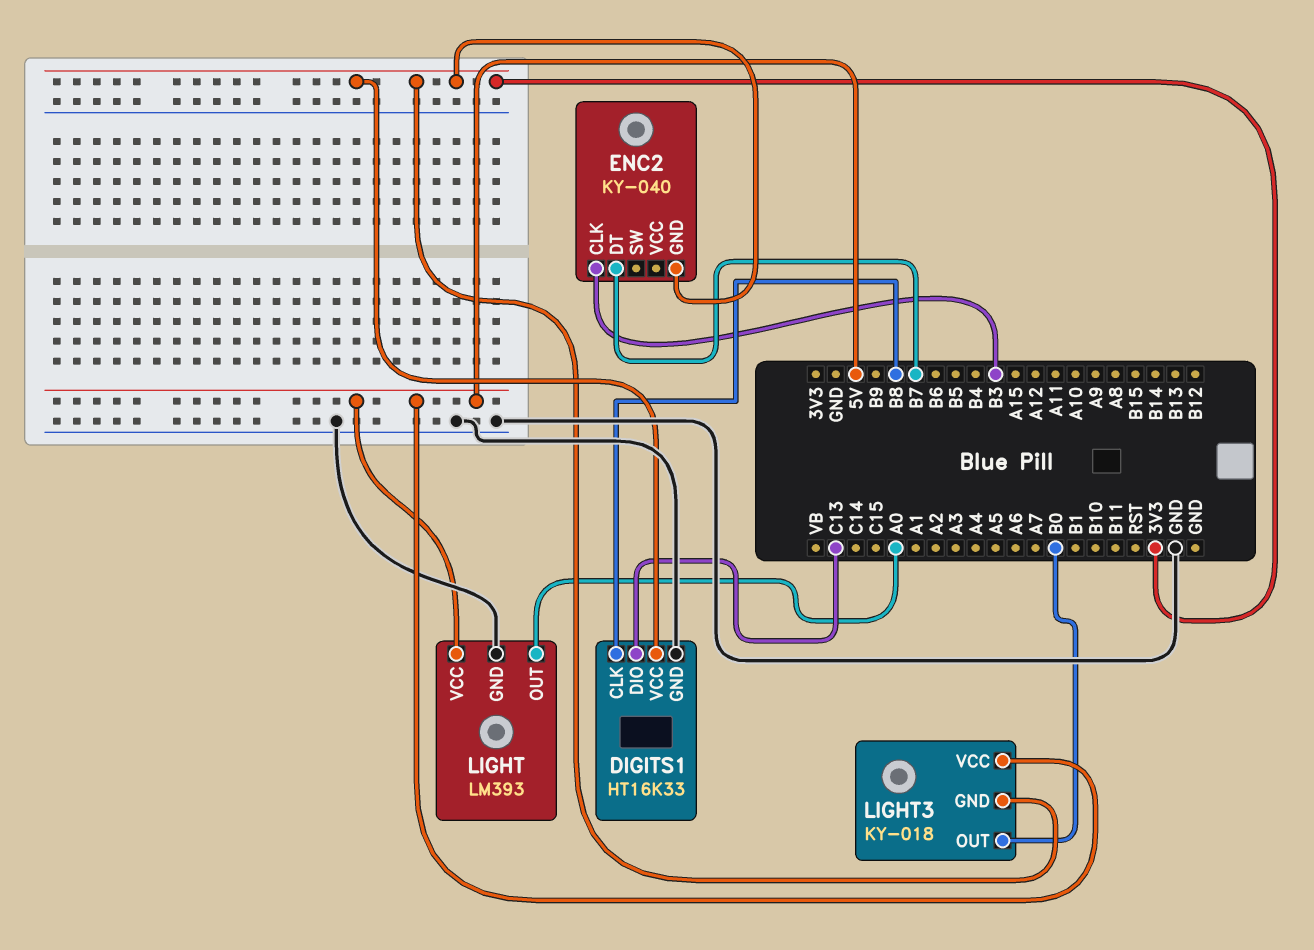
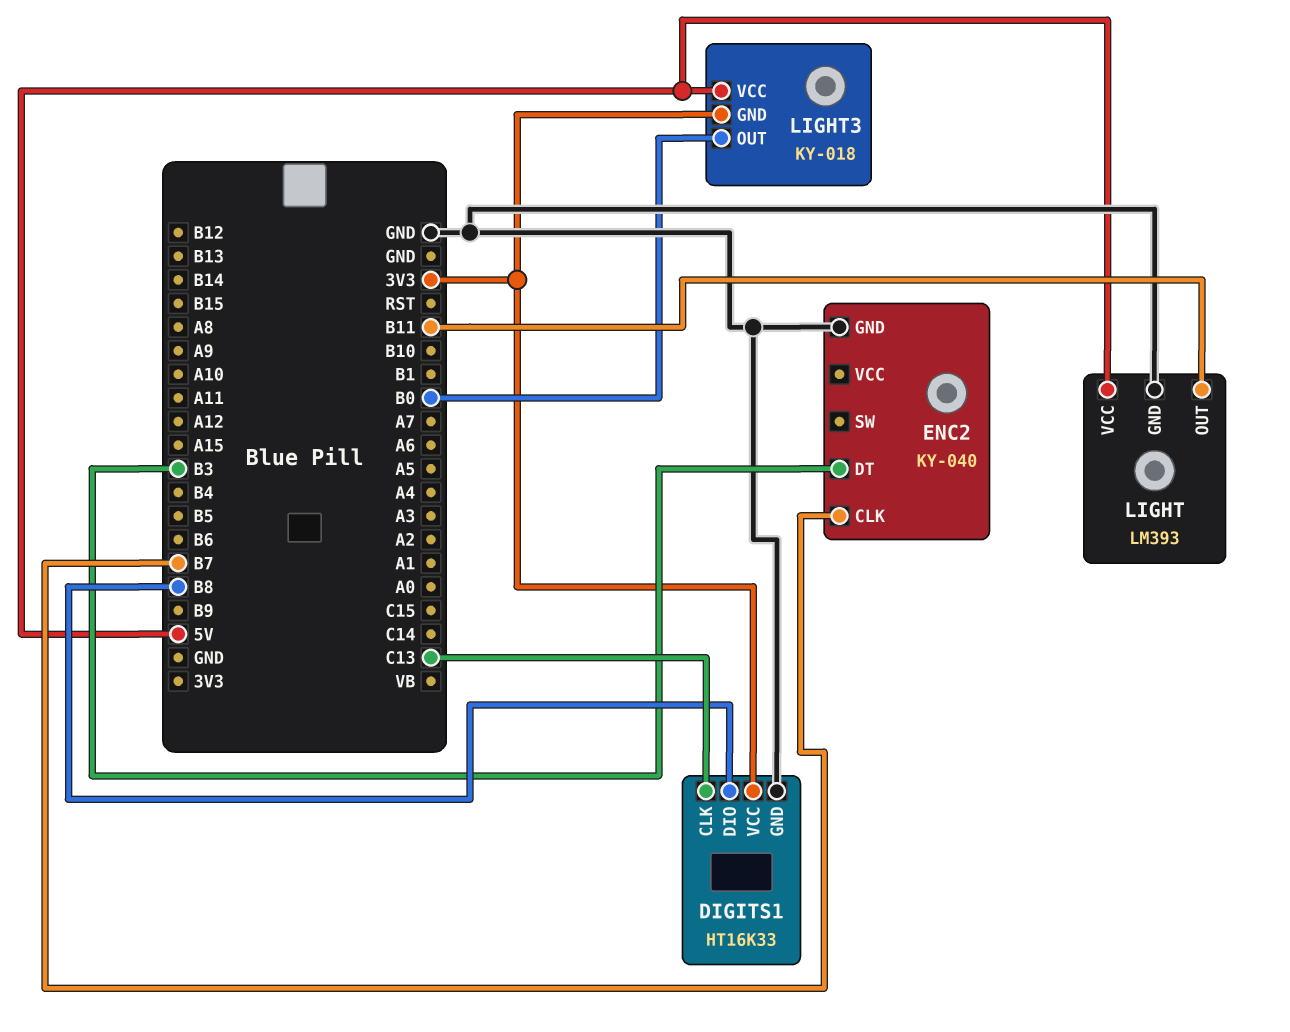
DIGITS1 pin CLK: B8 -> C13
DIGITS1 pin DIO: C13 -> B8
ENC2 pin CLK: B3 -> B7
ENC2 pin DT: B7 -> B3
ENC2 pin GND: 3V3 -> GND
LIGHT pin OUT: A0 -> B11

